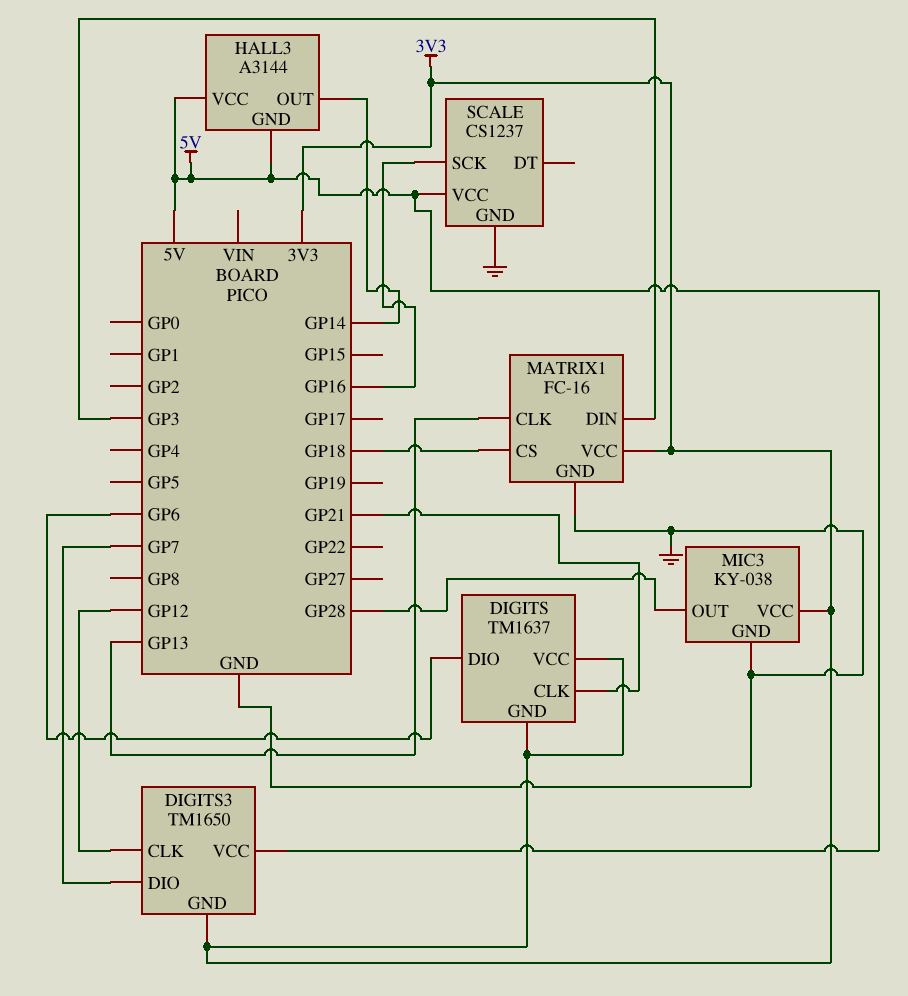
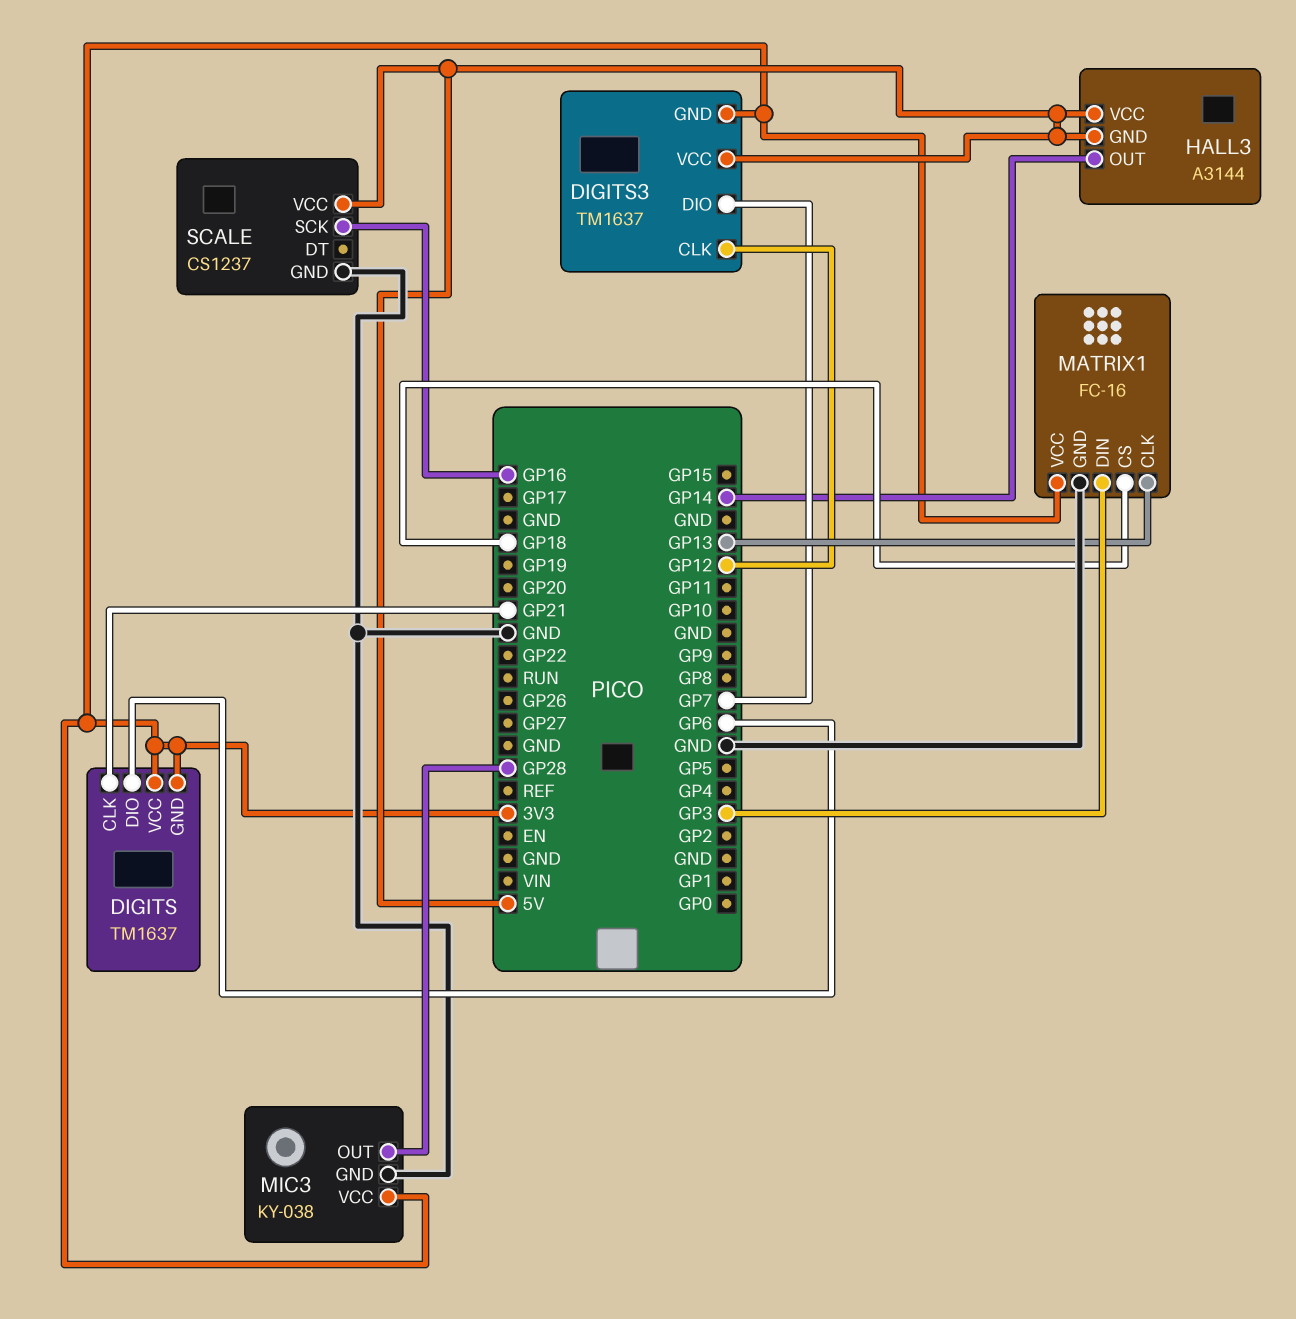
DIGITS3: TM1650 -> TM1637

